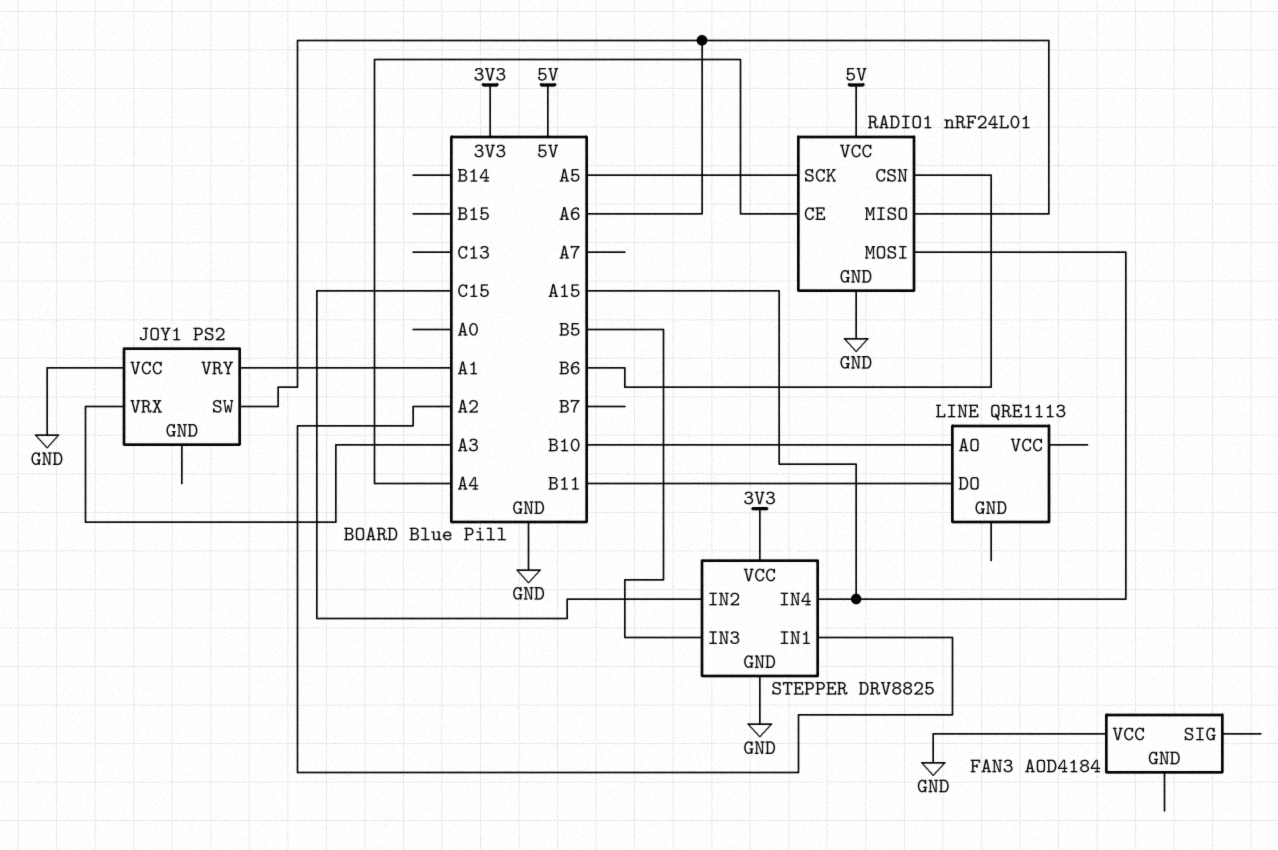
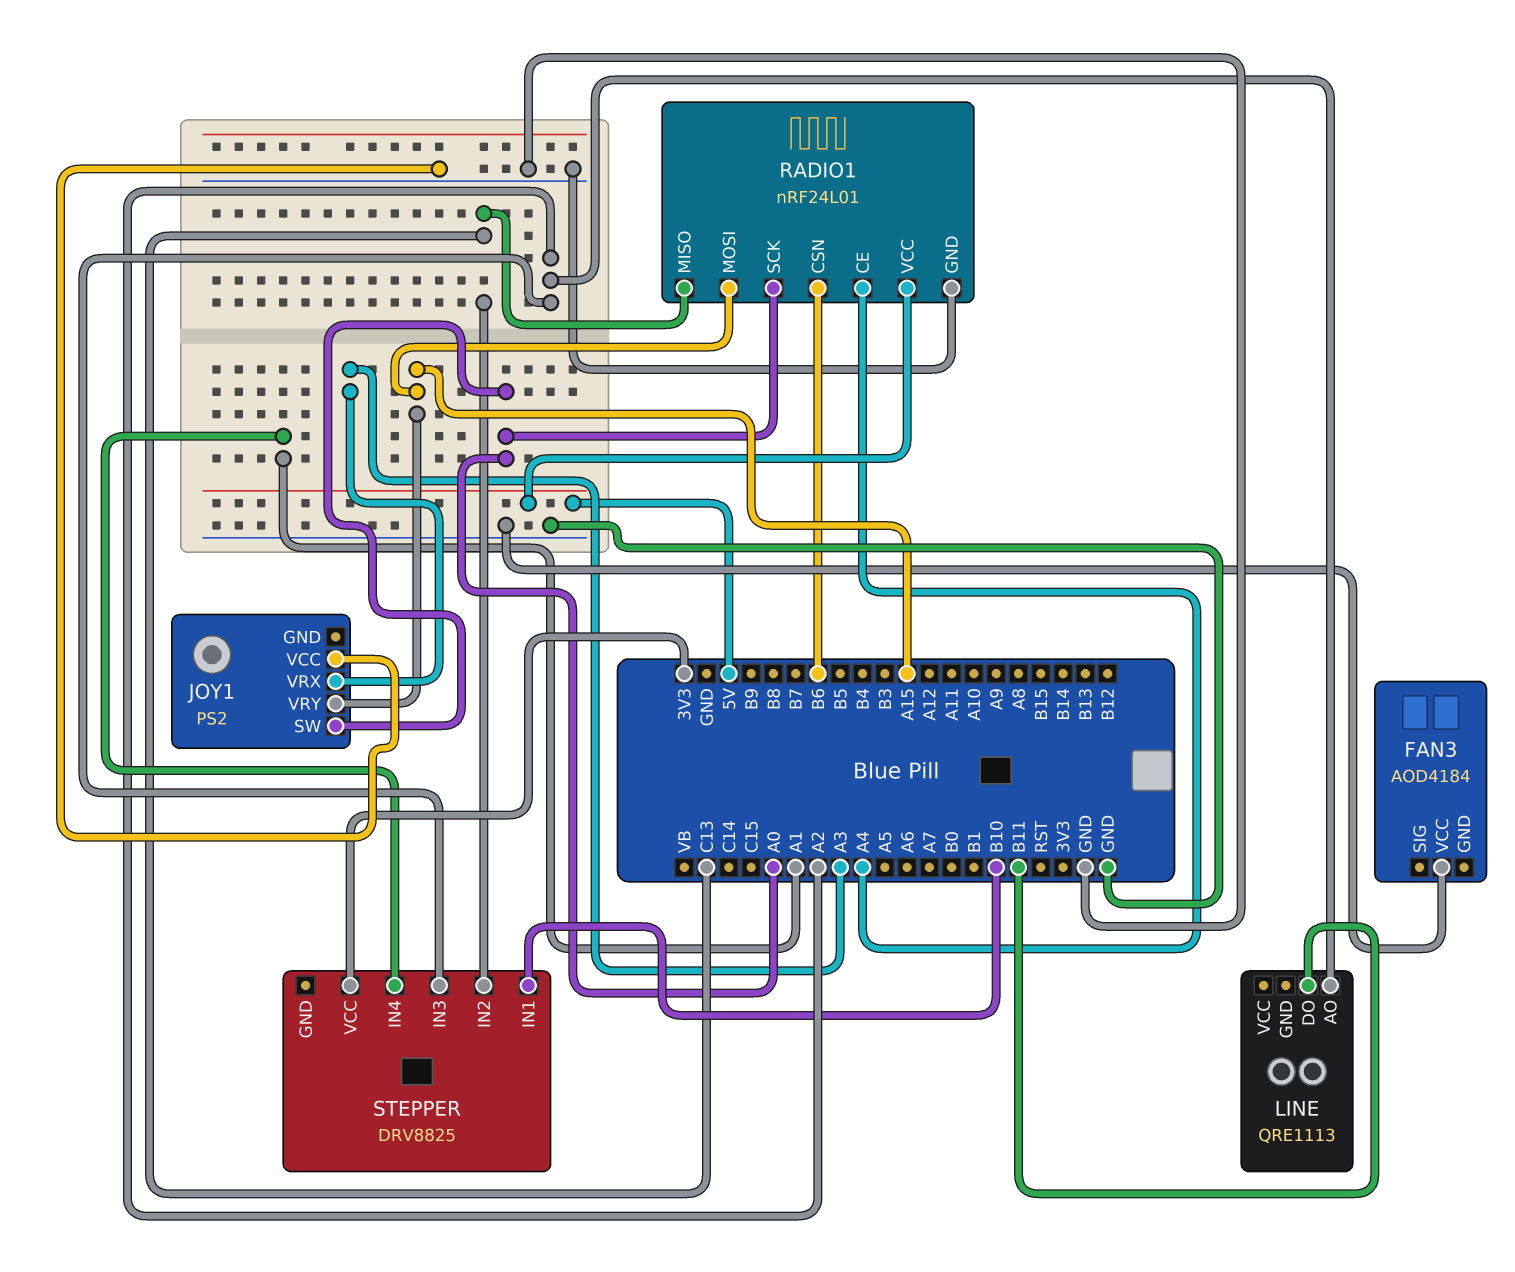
JOY1 pin SW: A6 -> A0
JOY1 pin VRY: A1 -> A15
LINE pin AO: B10 -> A2
RADIO1 pin MISO: A6 -> C13
RADIO1 pin SCK: A5 -> A0
STEPPER pin GND: GND -> none
STEPPER pin IN1: A2 -> B10
STEPPER pin IN2: C15 -> C13
STEPPER pin IN3: B5 -> A2
STEPPER pin IN4: A15 -> A1

